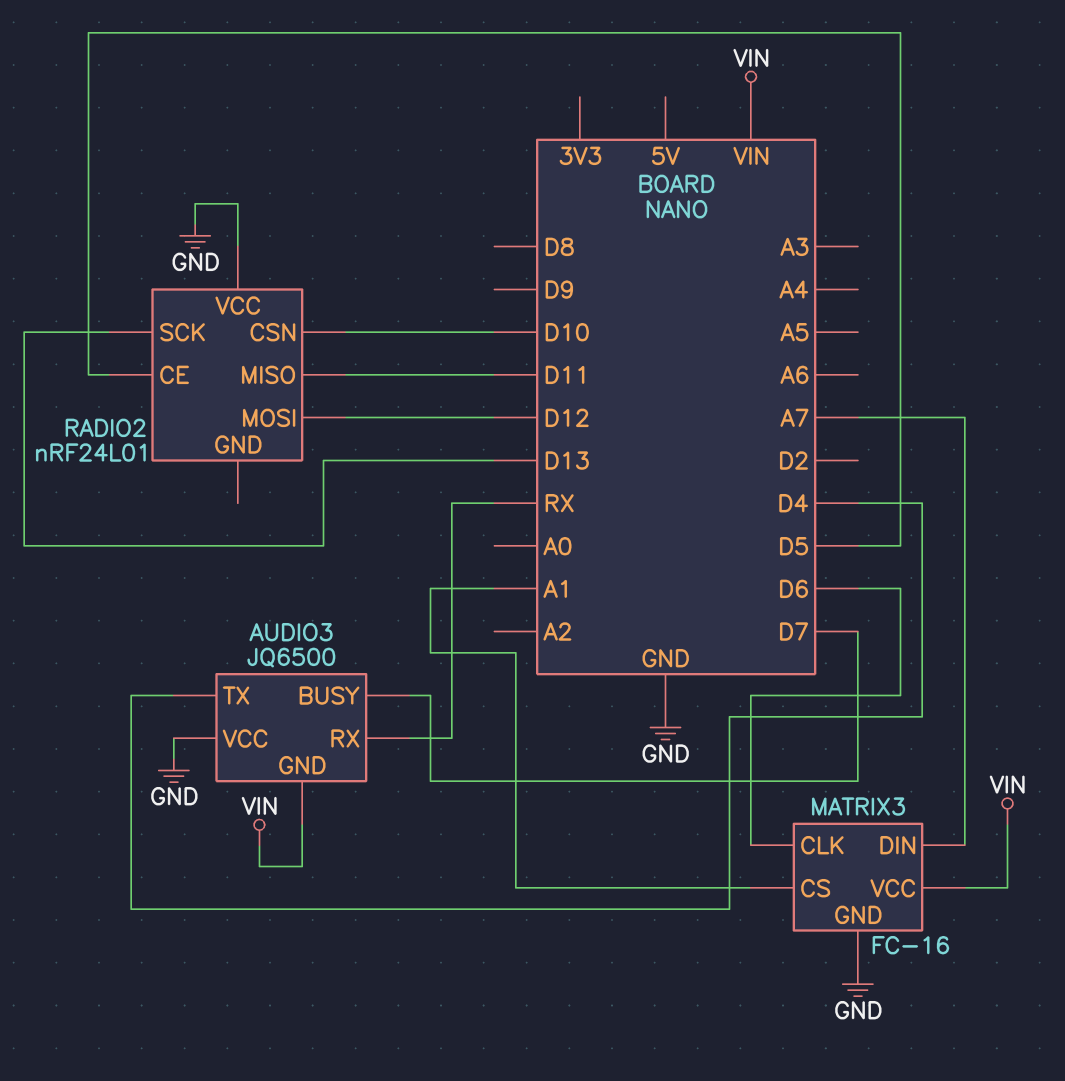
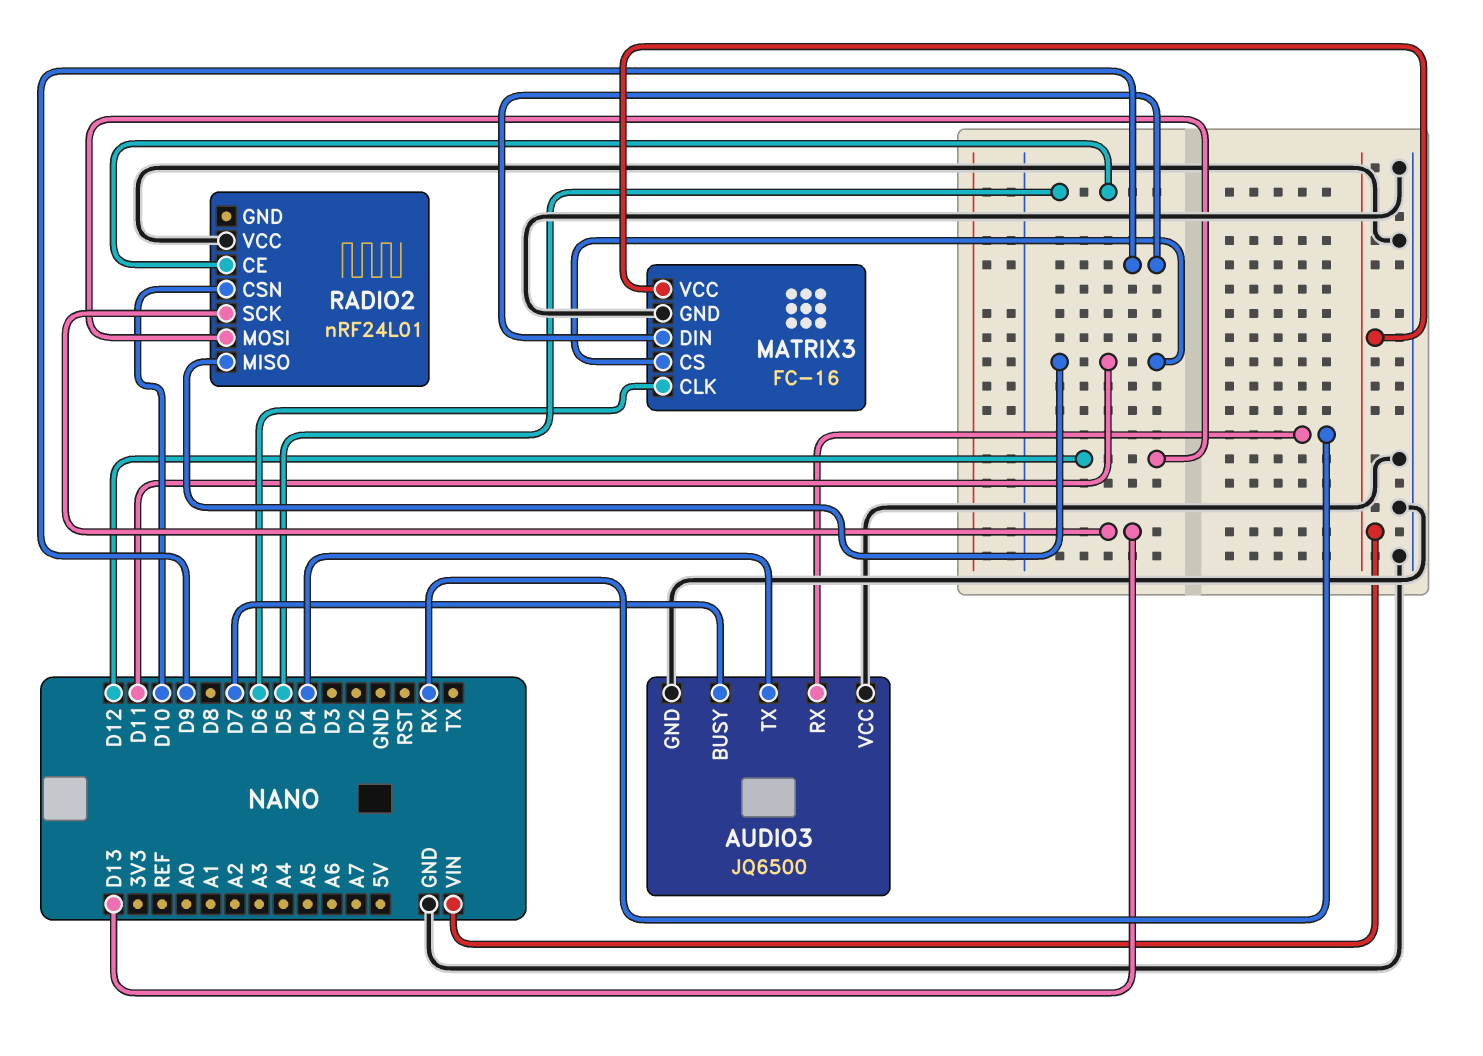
AUDIO3 pin GND: VIN -> GND
MATRIX3 pin CS: A1 -> D11
MATRIX3 pin DIN: A7 -> D9

